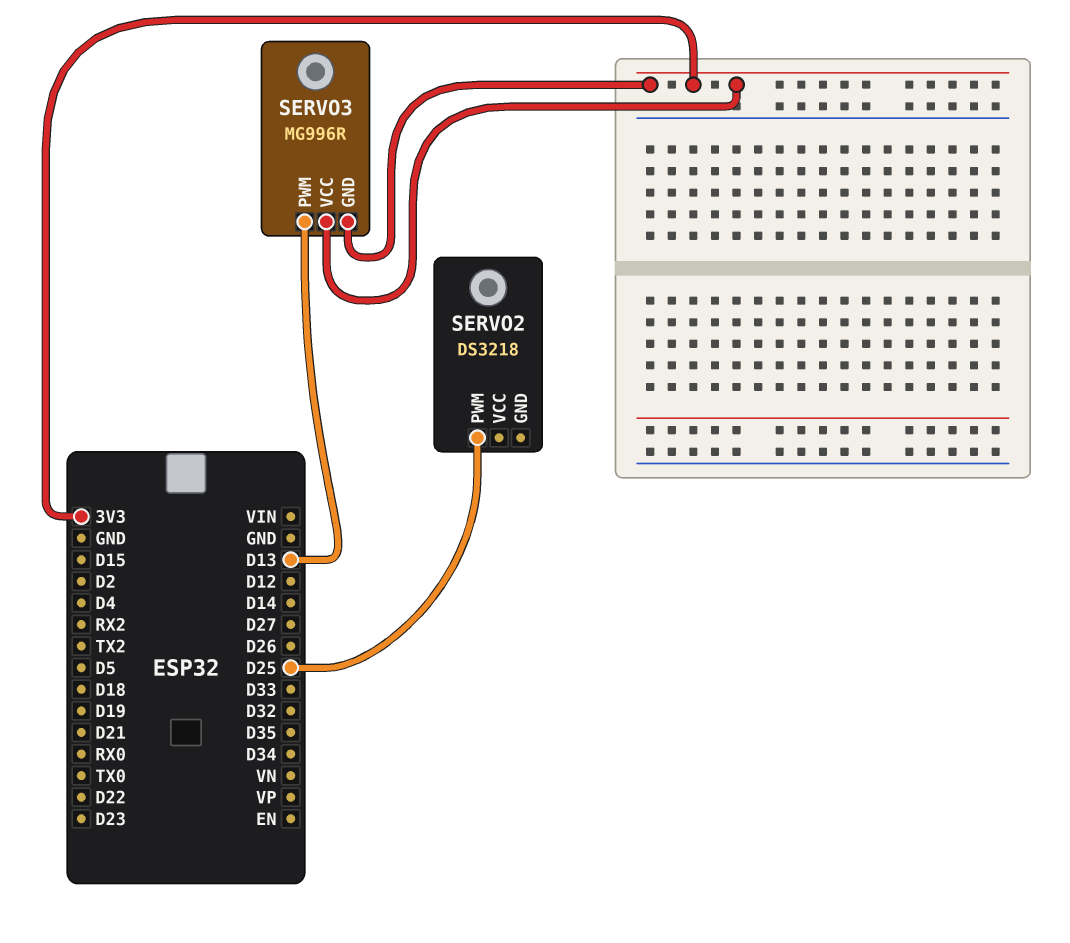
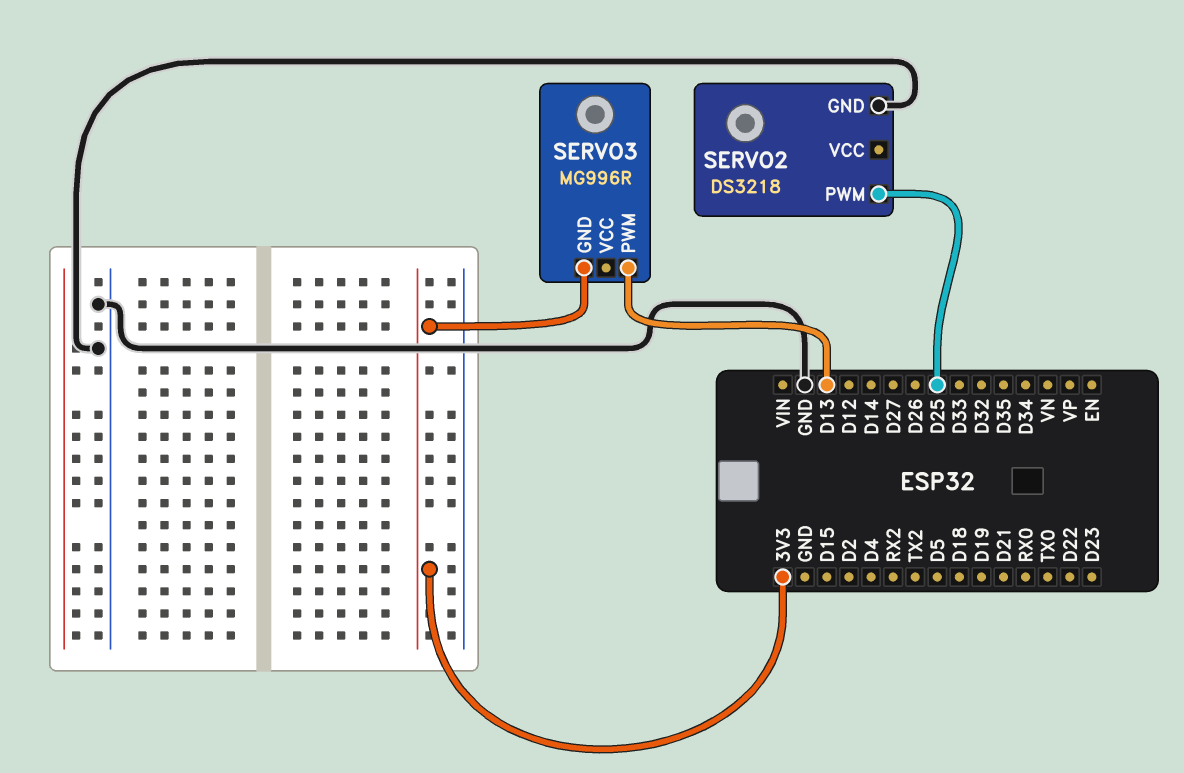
SERVO2 pin GND: none -> GND
SERVO3 pin VCC: 3V3 -> none

